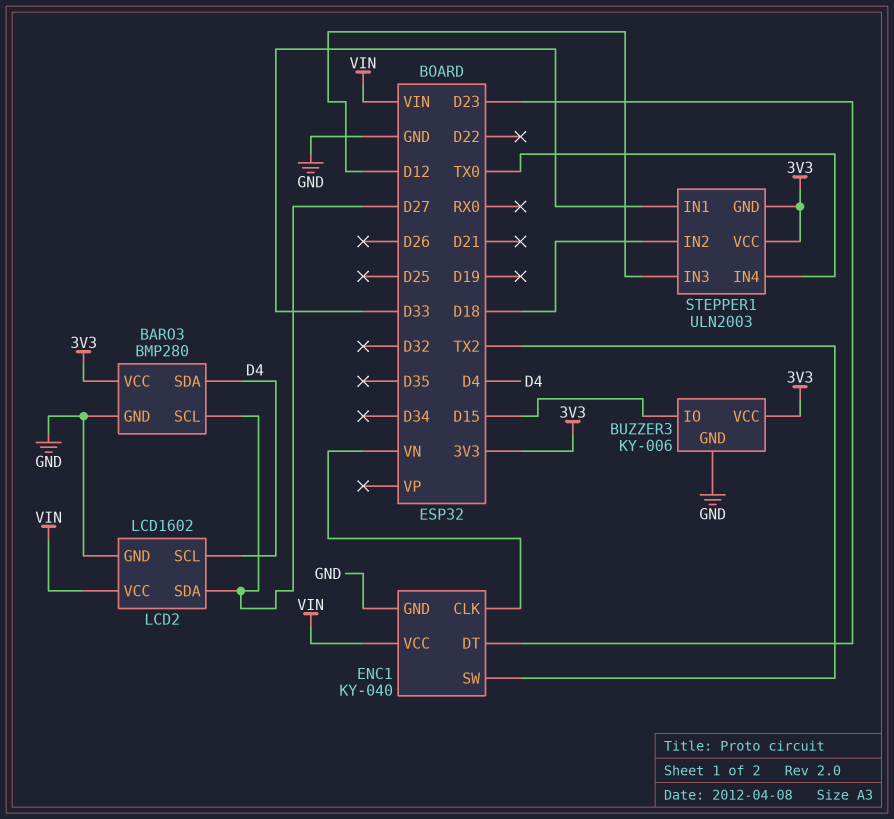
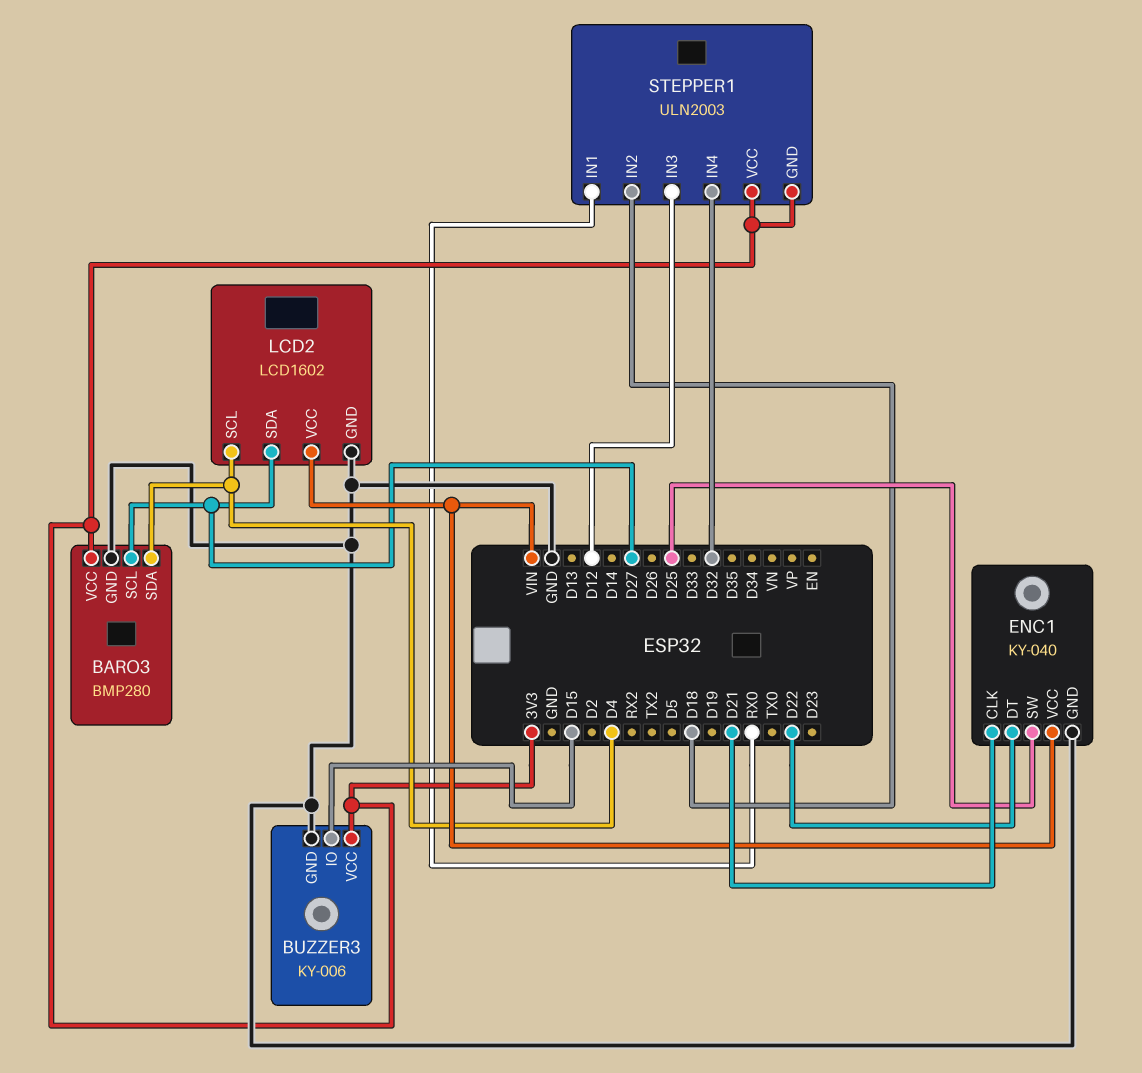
ENC1 pin CLK: VN -> D21
ENC1 pin DT: D23 -> D22
ENC1 pin SW: TX2 -> D25
STEPPER1 pin IN1: D33 -> RX0
STEPPER1 pin IN4: TX0 -> D32

